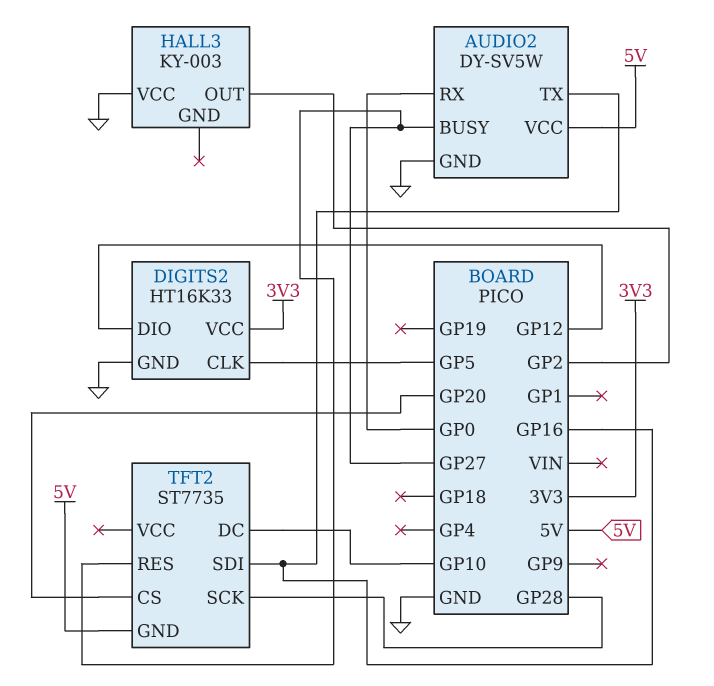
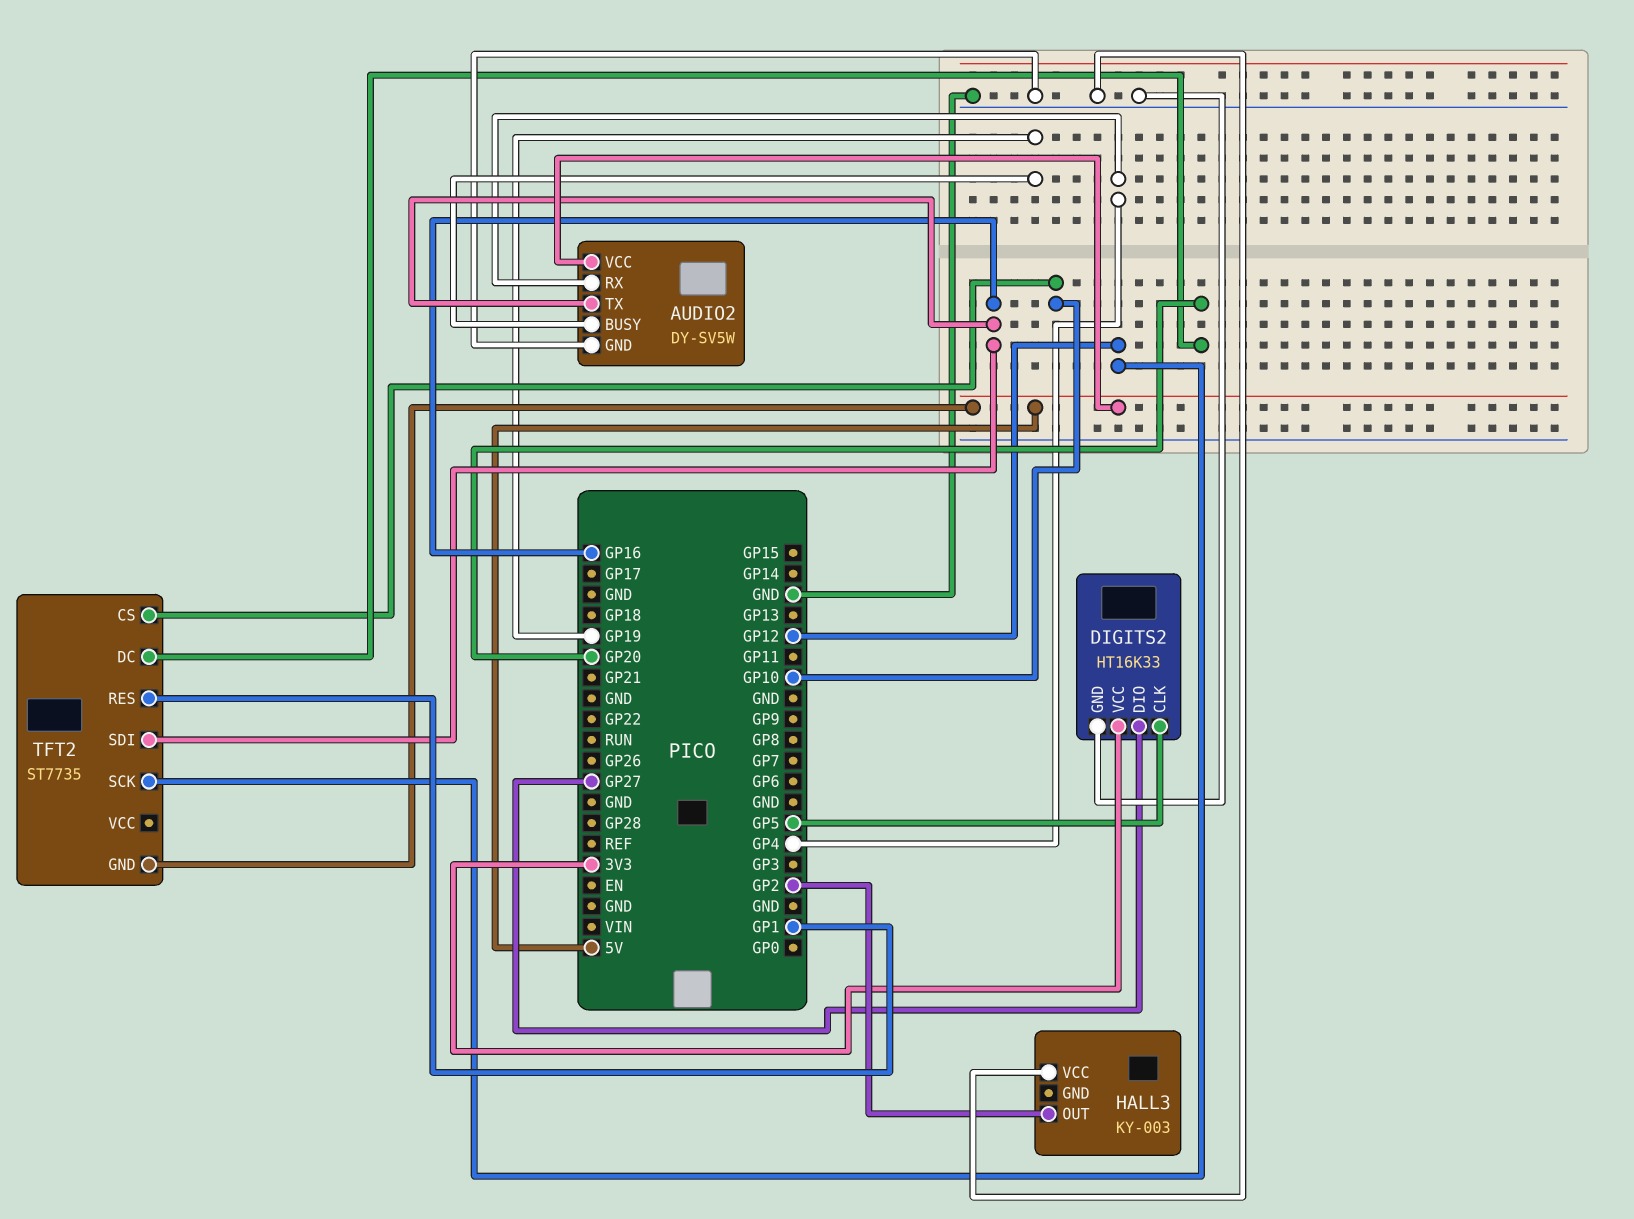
AUDIO2 pin BUSY: GP27 -> GP19
AUDIO2 pin RX: GP0 -> GP4
DIGITS2 pin DIO: GP12 -> GP27
TFT2 pin CS: GP20 -> GP10
TFT2 pin DC: GP10 -> GP20
TFT2 pin RES: GP27 -> GP1
TFT2 pin SCK: GP28 -> GP12

